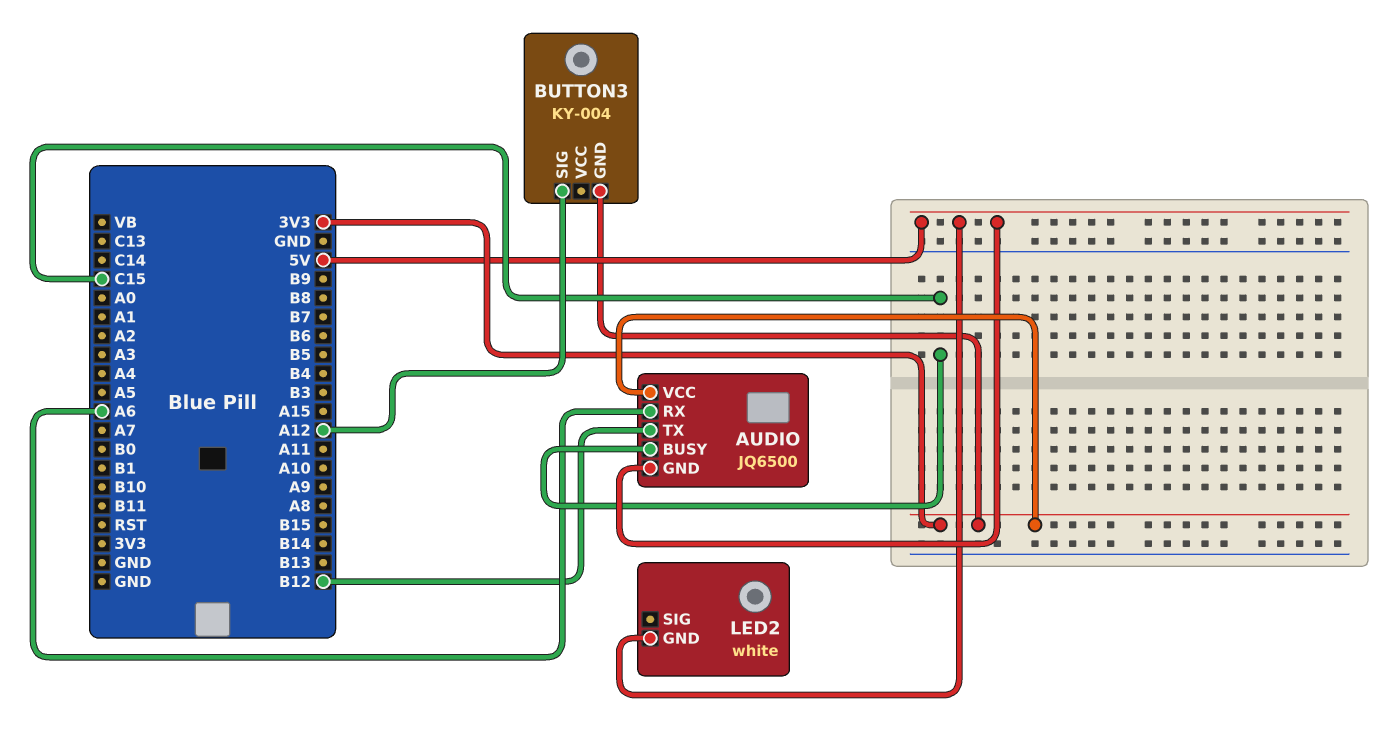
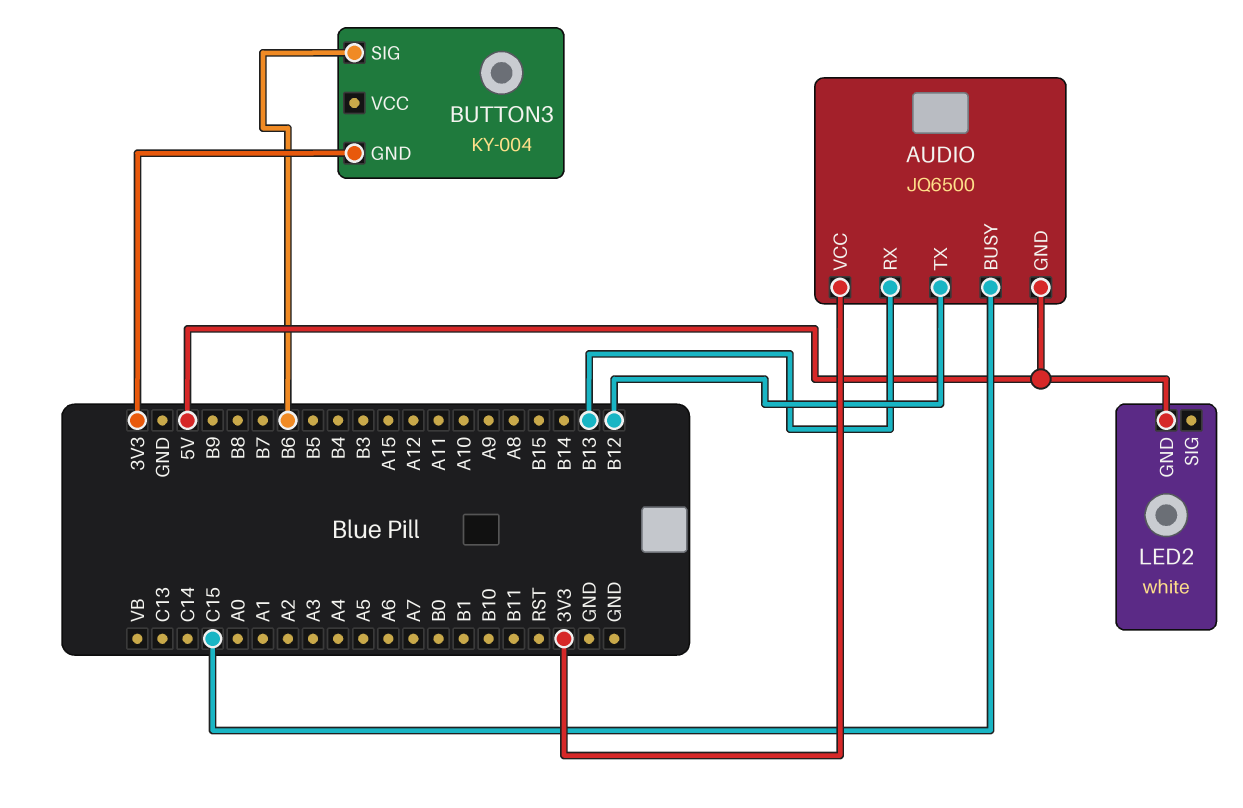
AUDIO pin RX: A6 -> B13
BUTTON3 pin SIG: A12 -> B6

